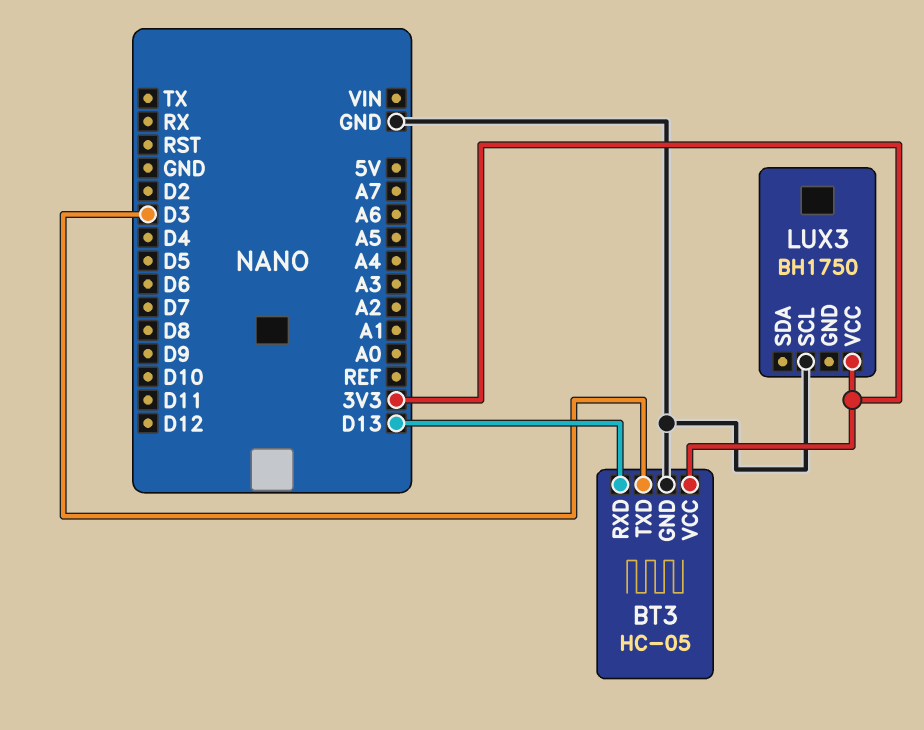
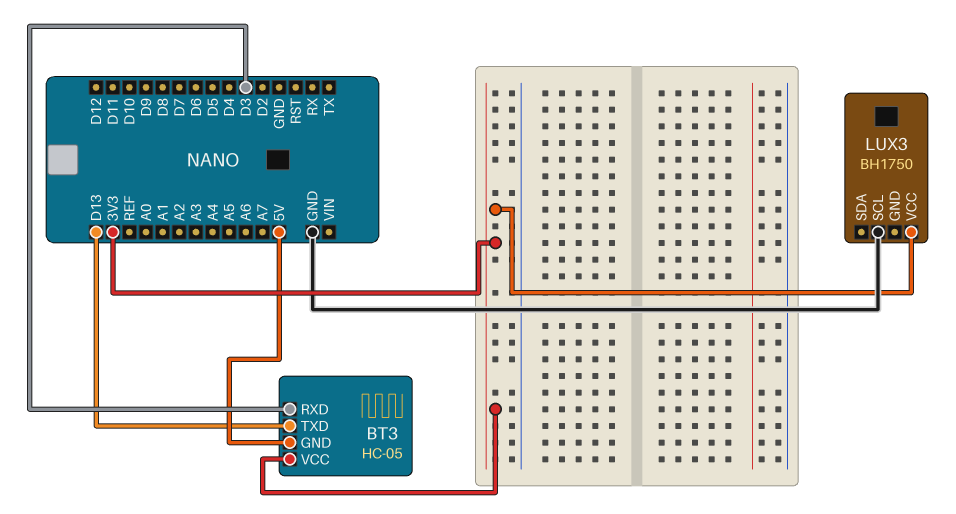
BT3 pin GND: GND -> 5V
BT3 pin RXD: D13 -> D3
BT3 pin TXD: D3 -> D13

